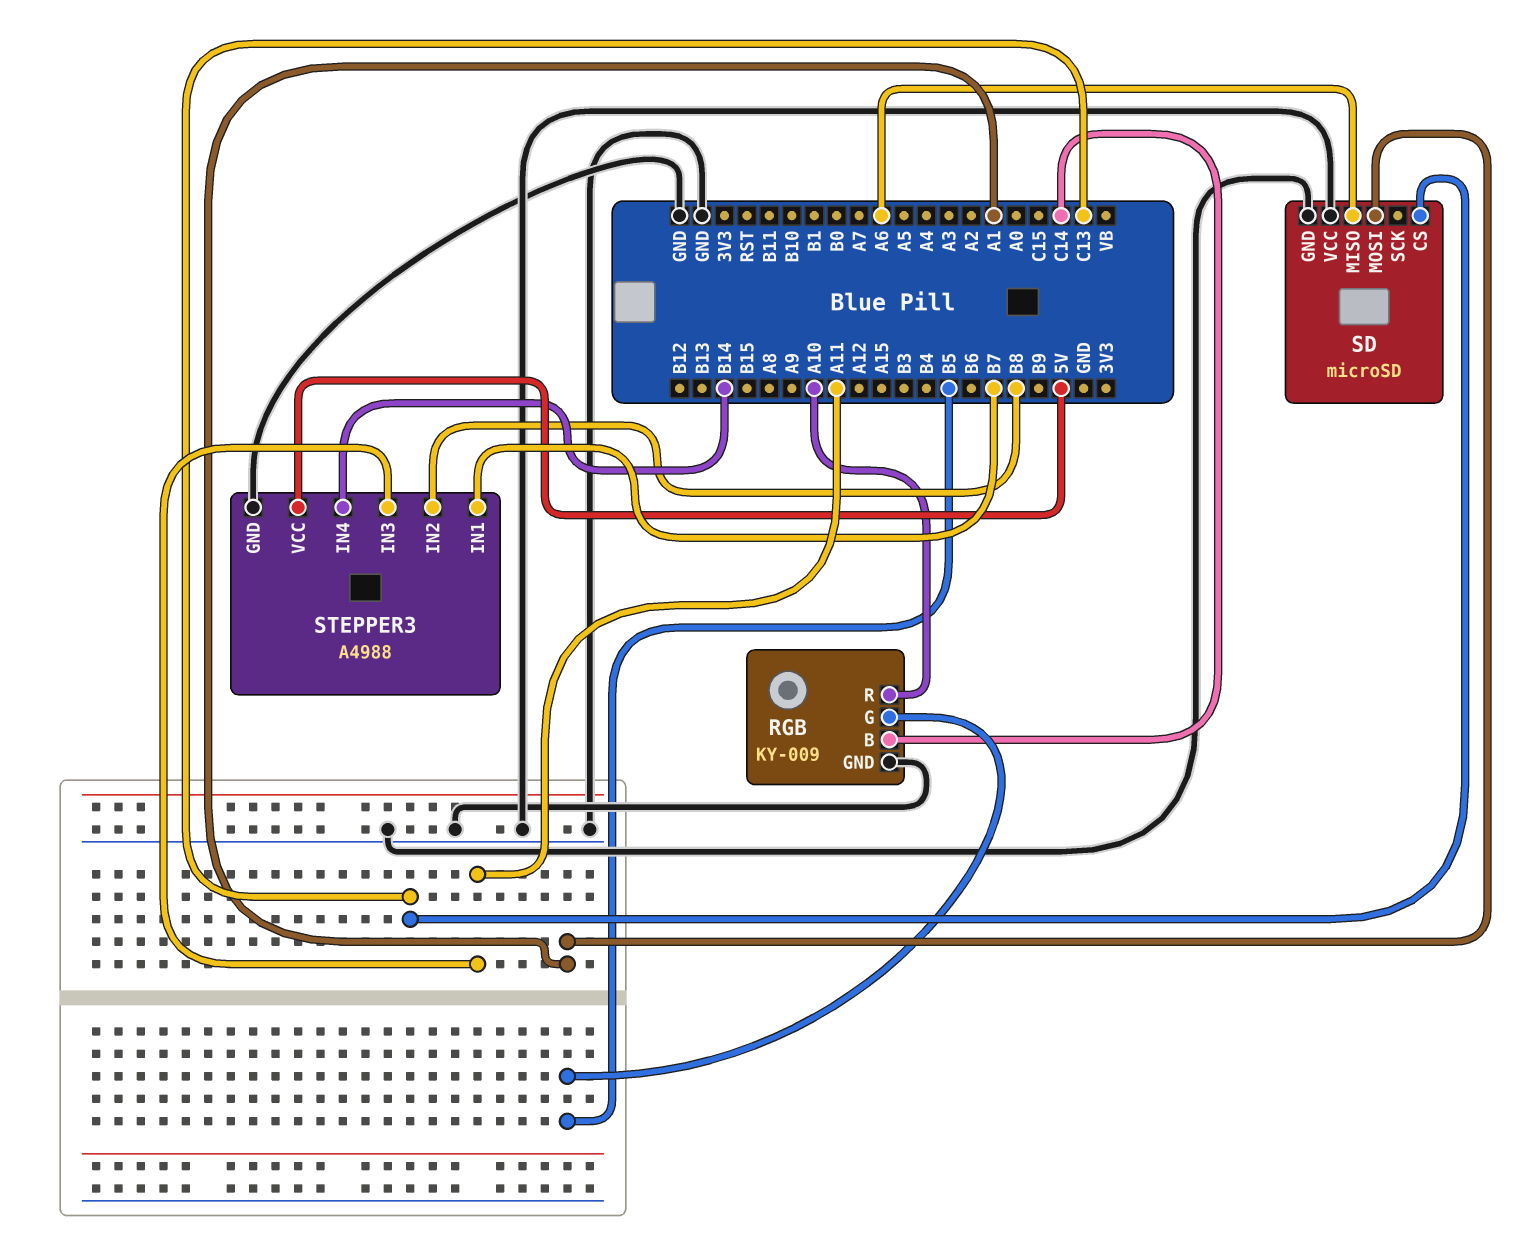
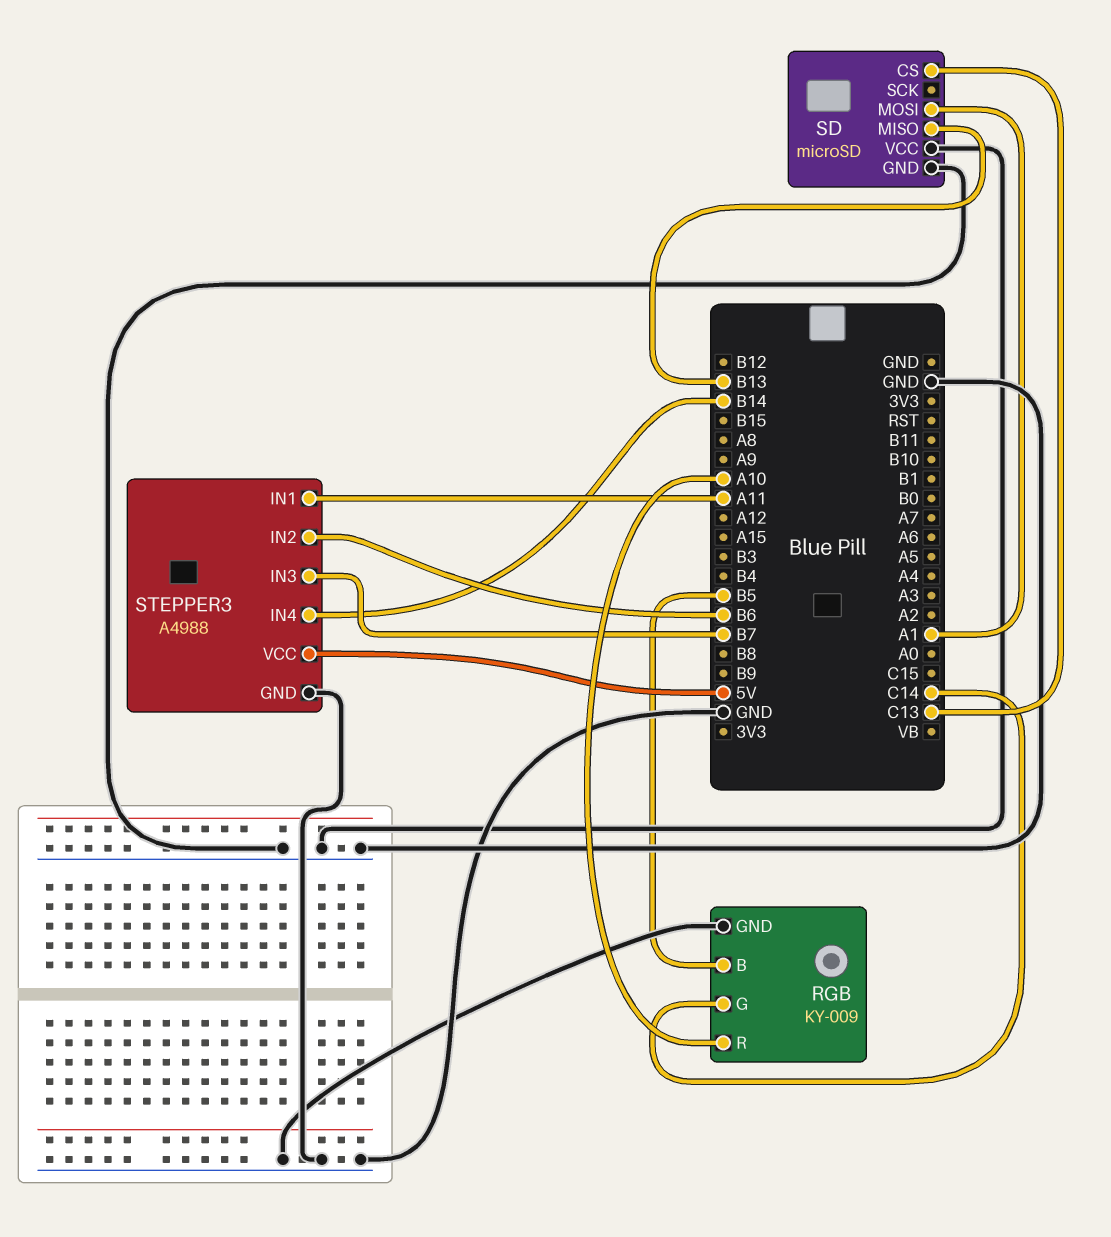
RGB pin B: C14 -> B5
RGB pin G: B5 -> C14
SD pin MISO: A6 -> B13
STEPPER3 pin IN1: B7 -> A11
STEPPER3 pin IN2: B8 -> B6
STEPPER3 pin IN3: A11 -> B7

